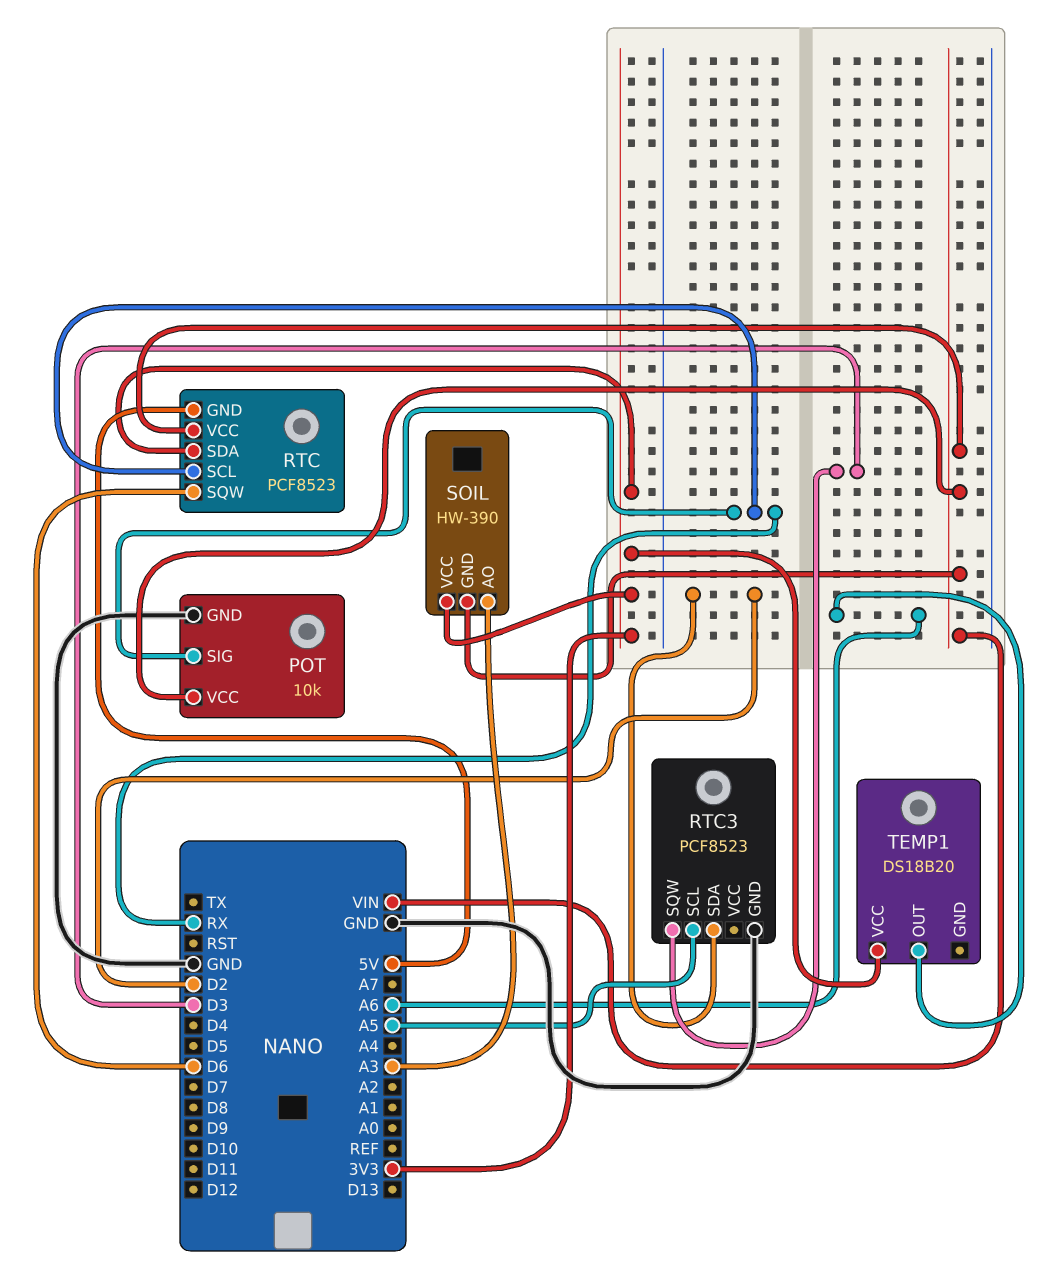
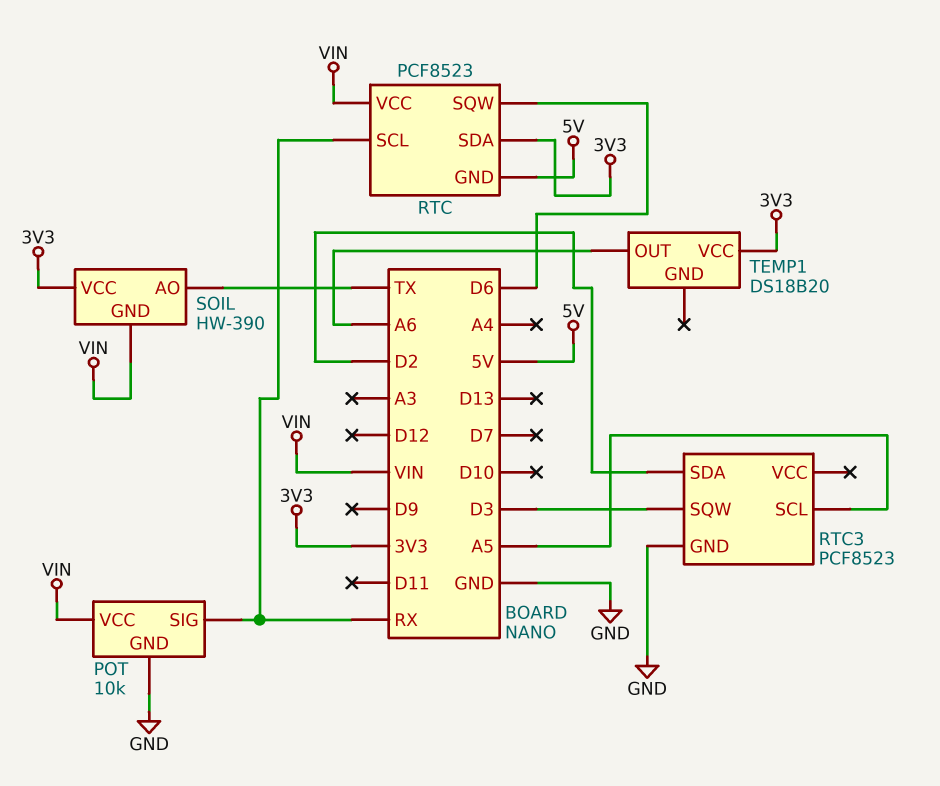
SOIL pin AO: A3 -> TX

